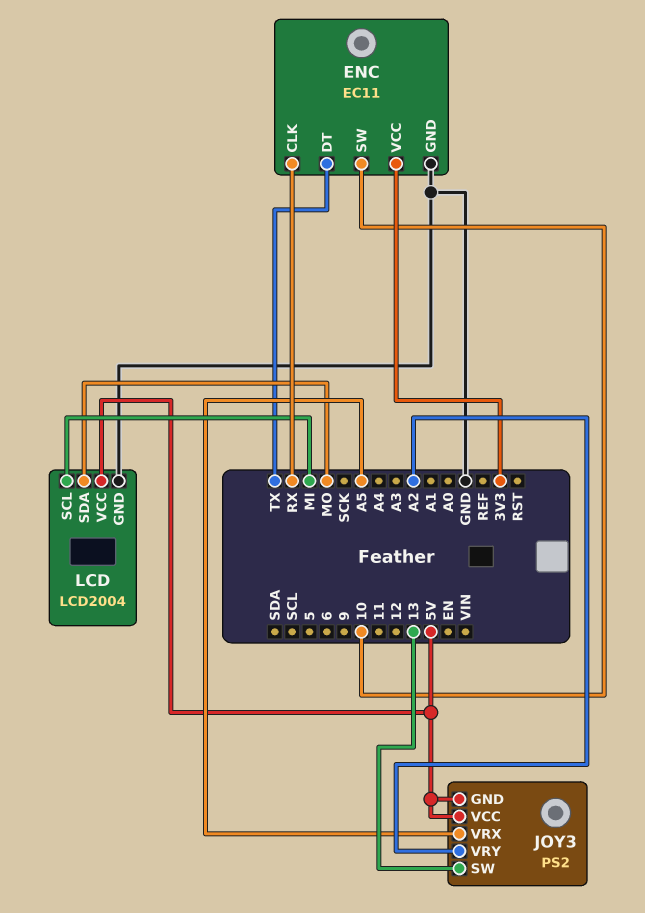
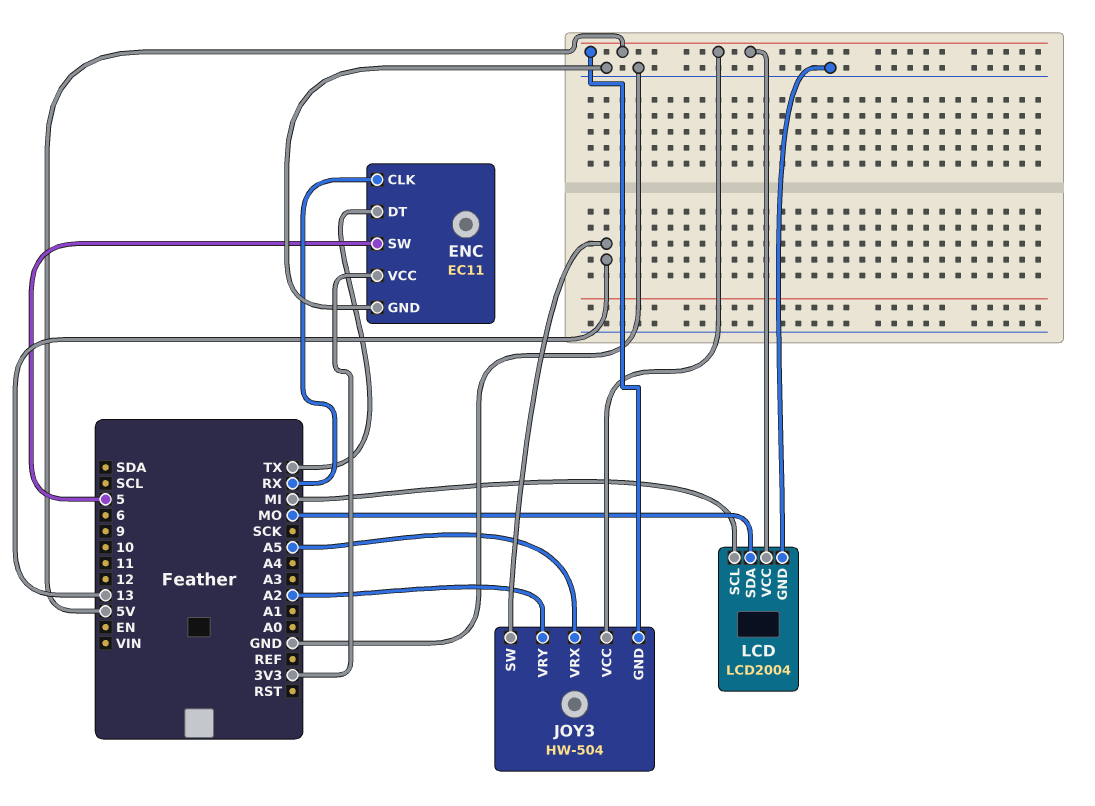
ENC pin SW: 10 -> 5
JOY3: PS2 -> HW-504

